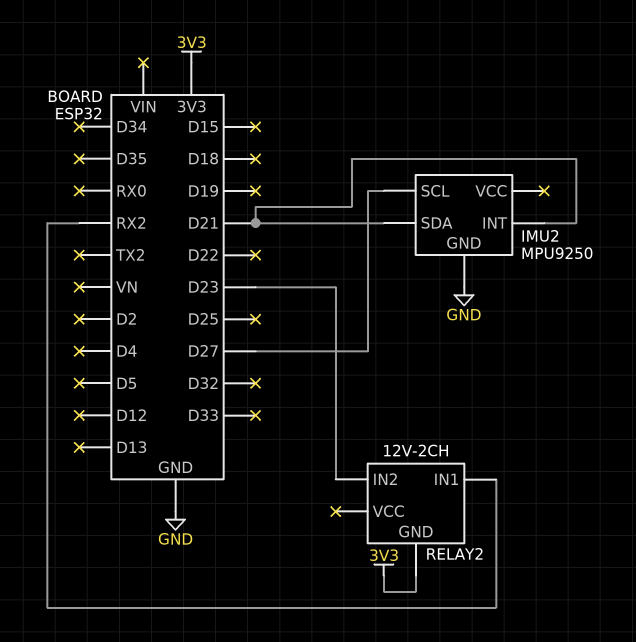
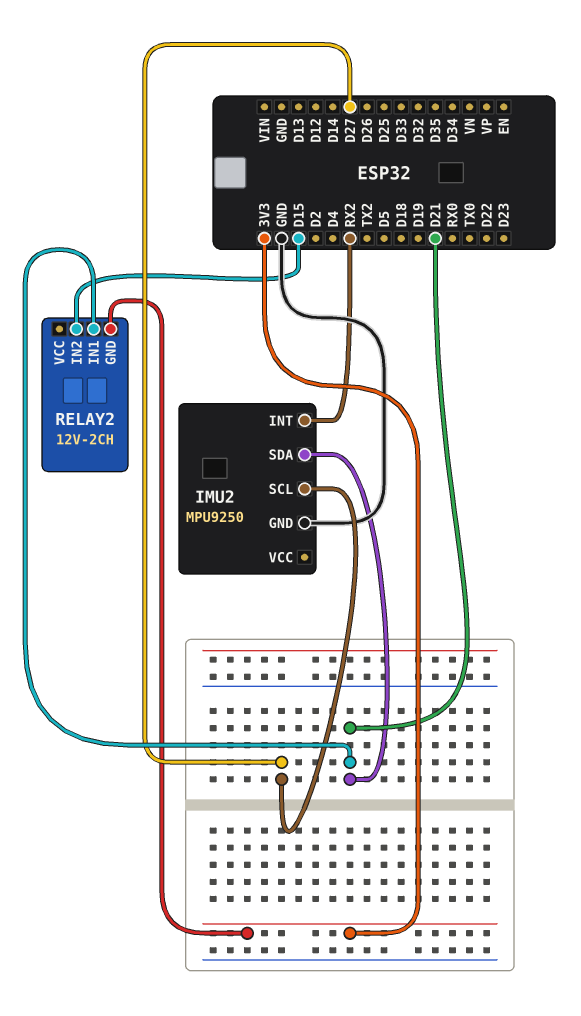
IMU2 pin INT: D21 -> RX2
RELAY2 pin IN1: RX2 -> D21
RELAY2 pin IN2: D23 -> D15

